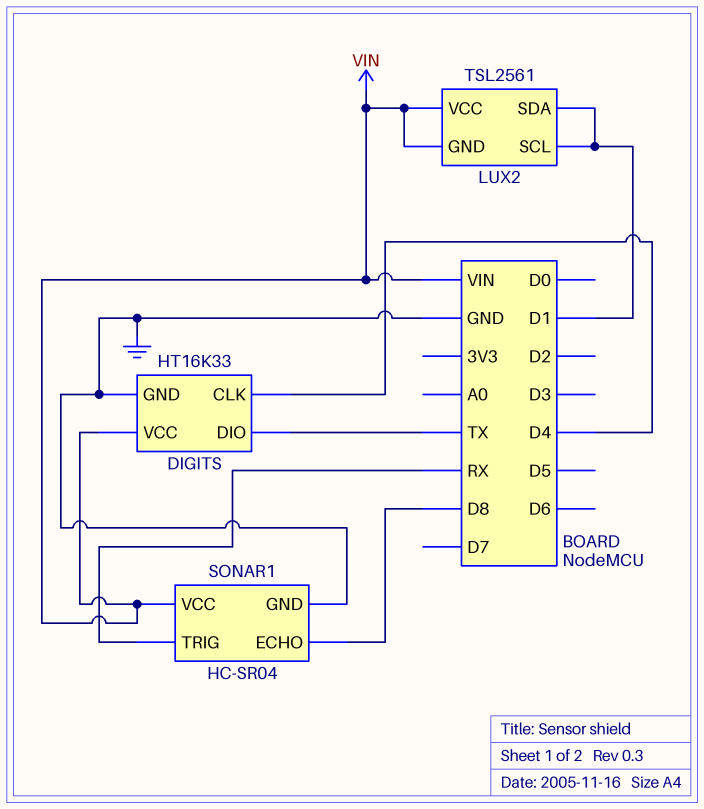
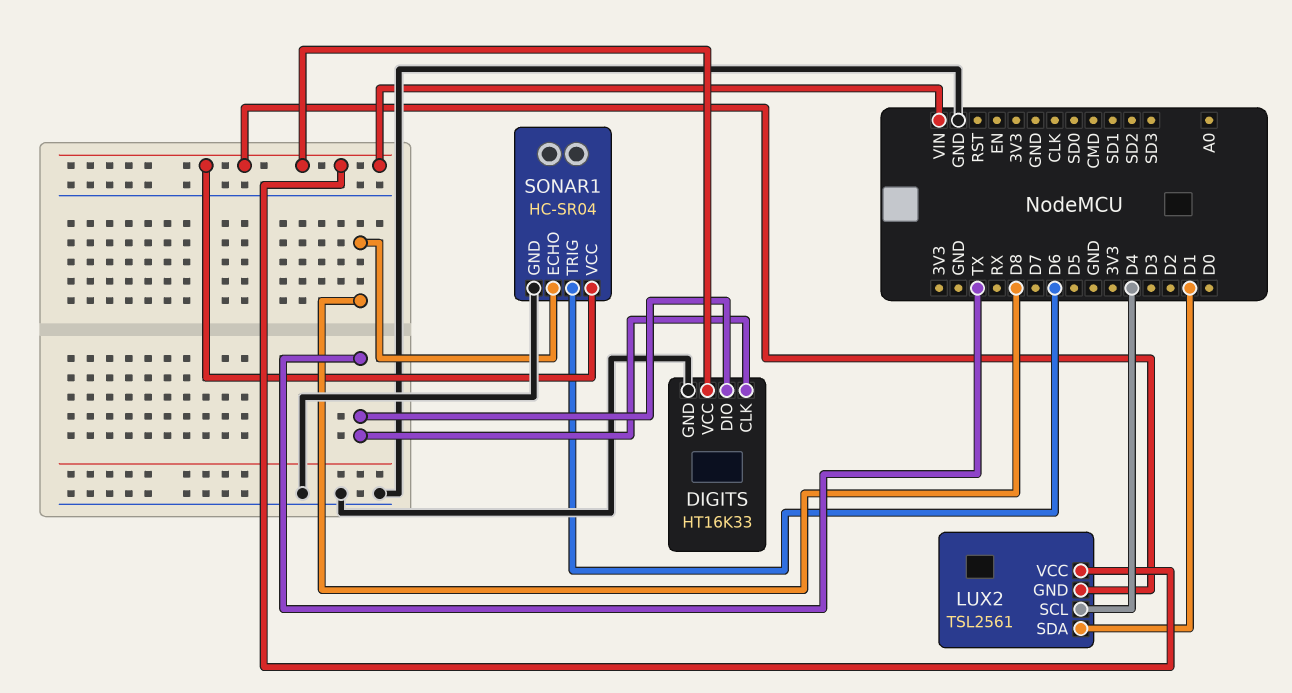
DIGITS pin CLK: D4 -> TX
LUX2 pin SCL: D1 -> D4
SONAR1 pin TRIG: RX -> D6

